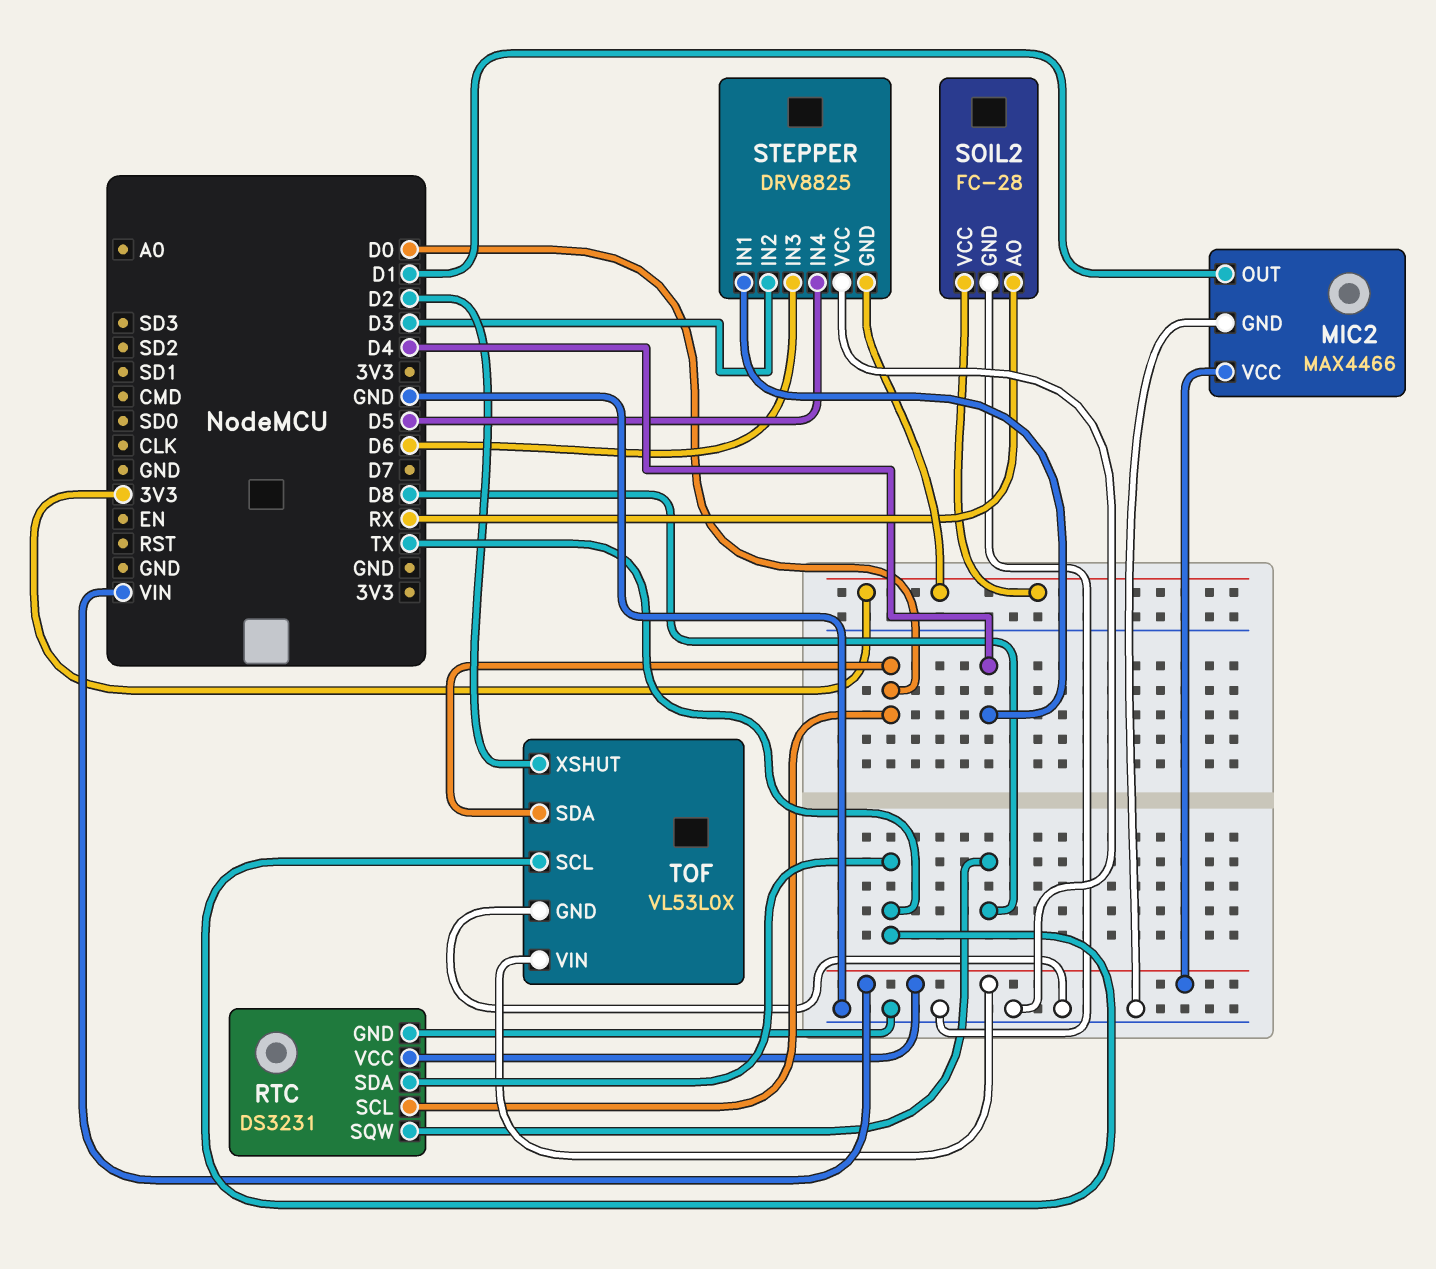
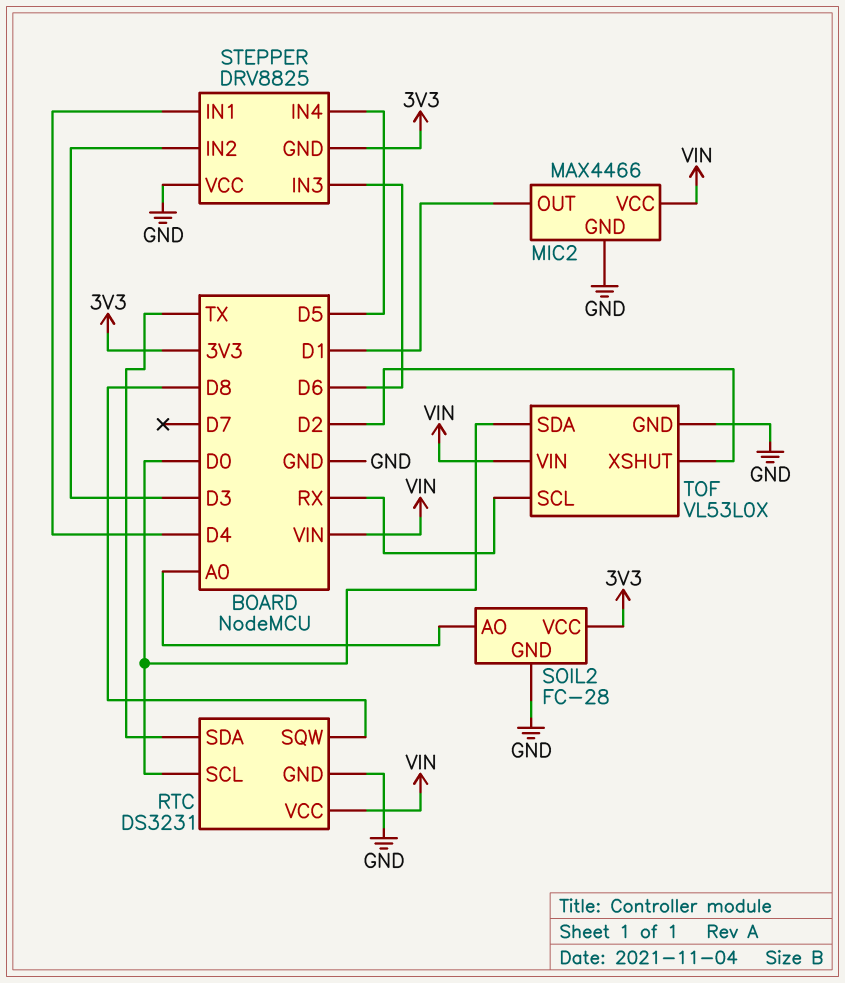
SOIL2 pin AO: RX -> A0
TOF pin SCL: TX -> RX

